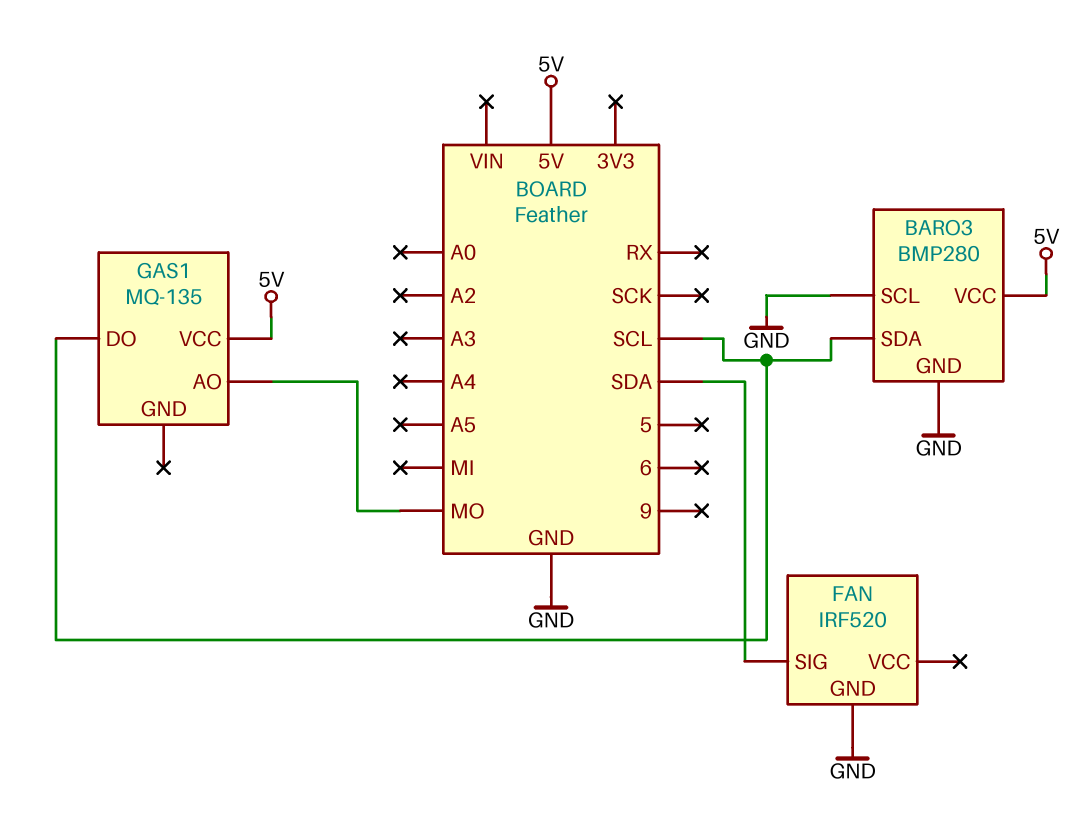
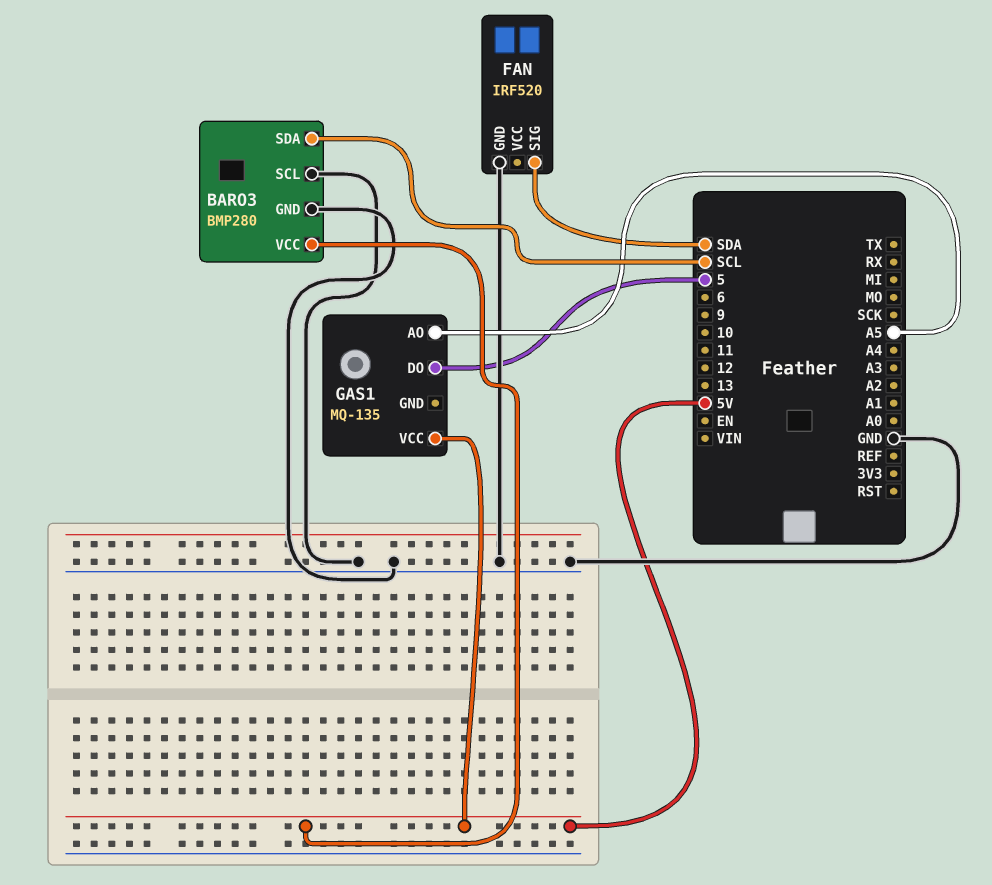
GAS1 pin AO: MO -> A5
GAS1 pin DO: SCL -> 5

